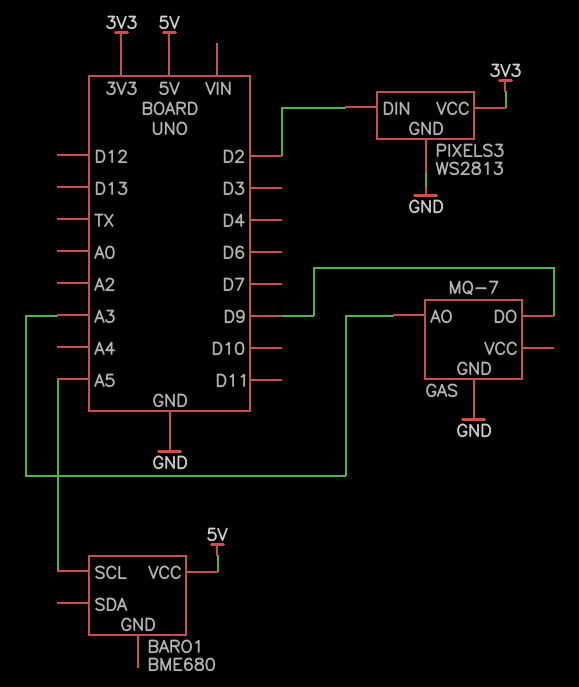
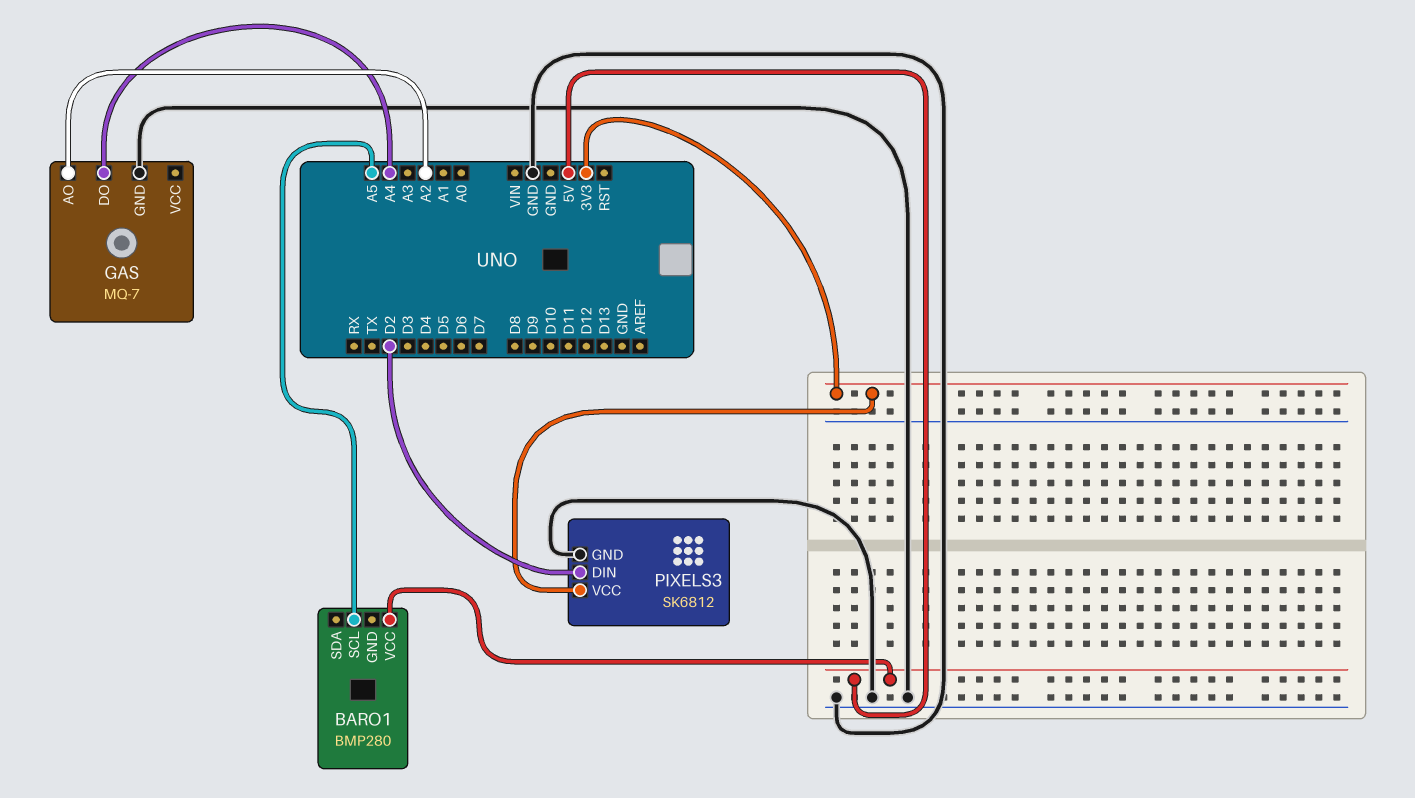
BARO1: BME680 -> BMP280
GAS pin AO: A3 -> A2
GAS pin DO: D9 -> A4
PIXELS3: WS2813 -> SK6812

